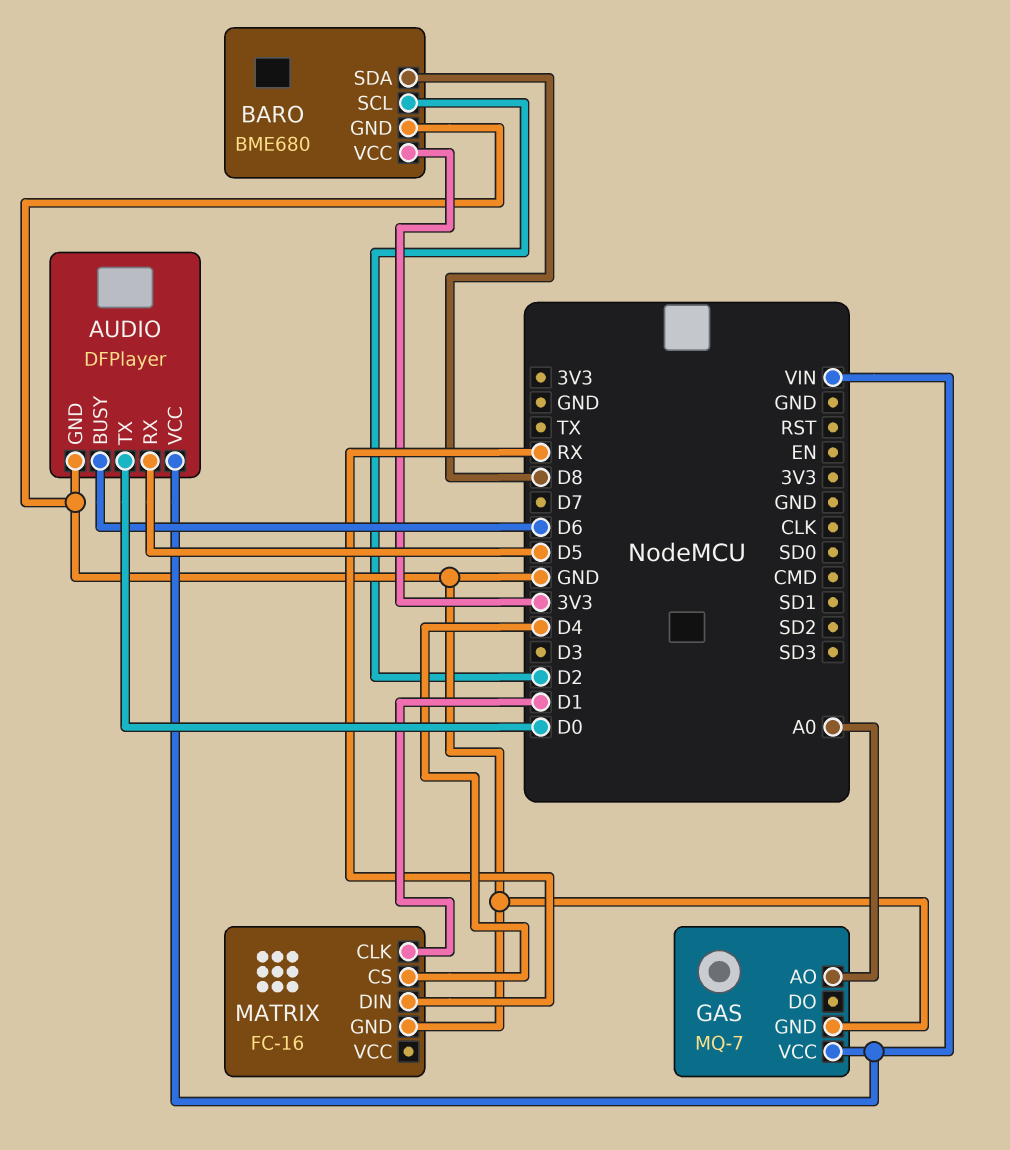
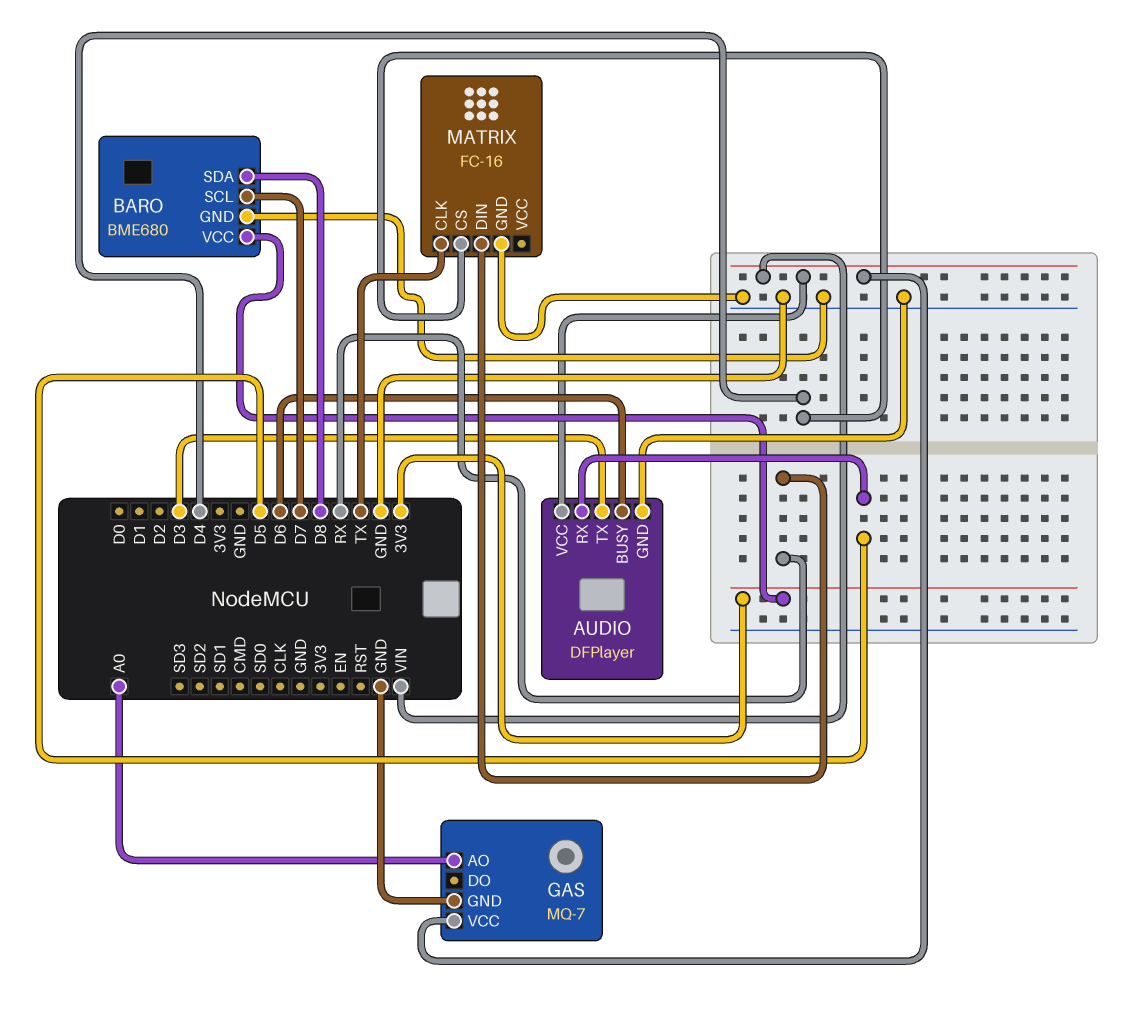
AUDIO pin TX: D0 -> D3
BARO pin SCL: D2 -> D7
MATRIX pin CLK: D1 -> TX

